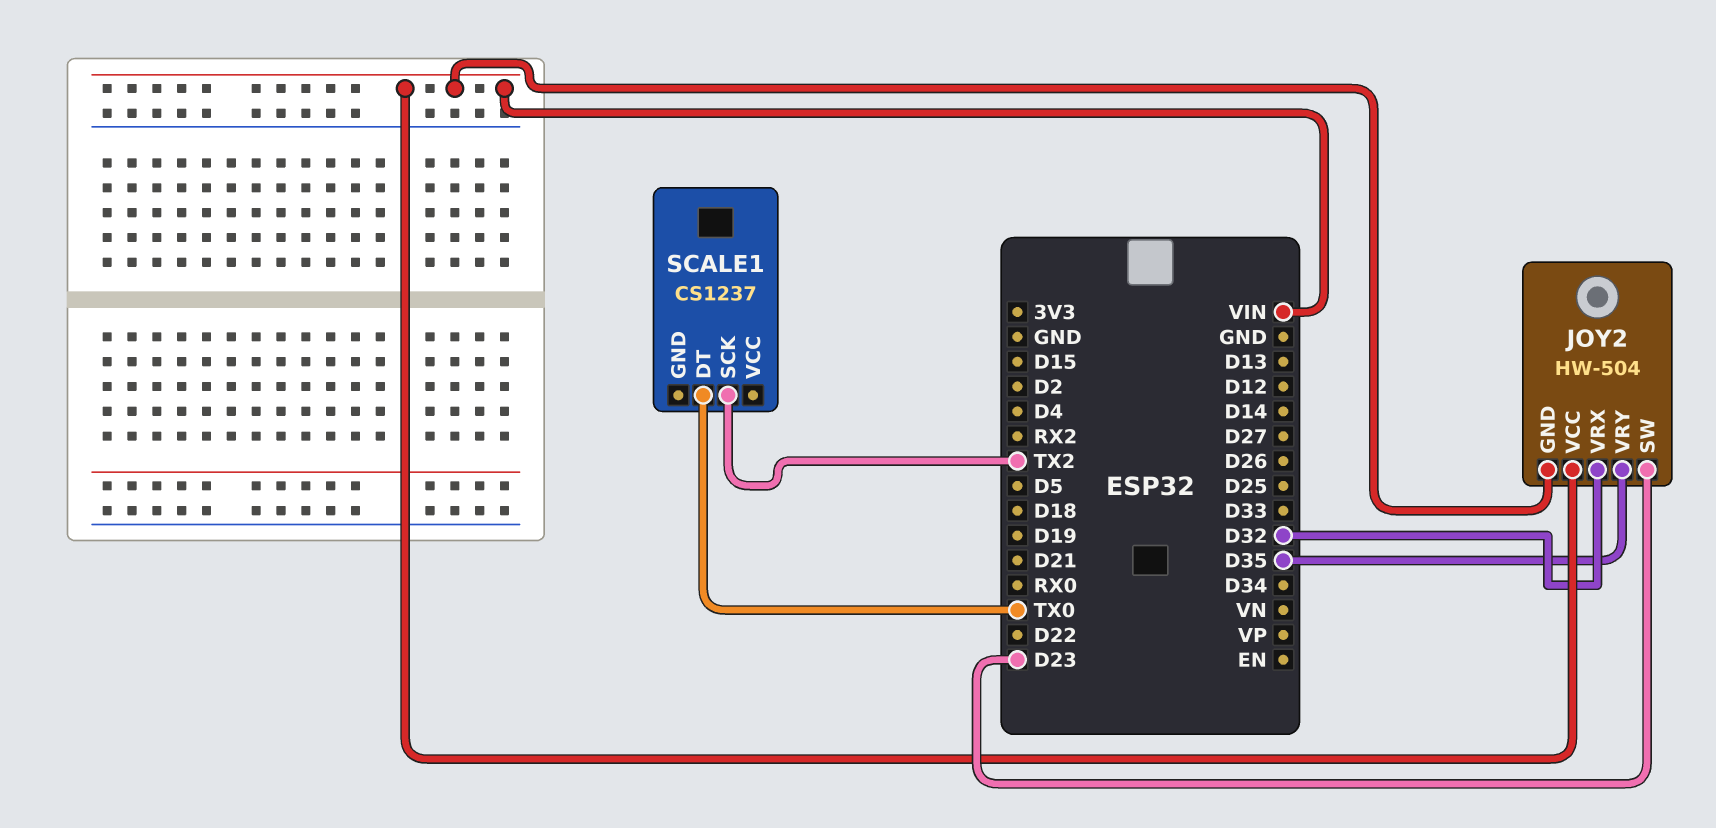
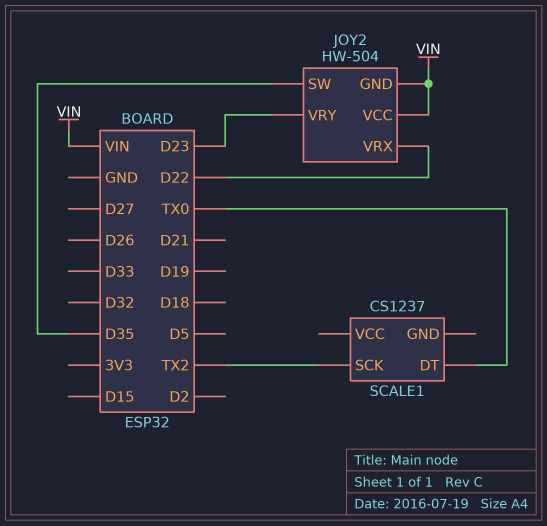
JOY2 pin SW: D23 -> D35
JOY2 pin VRX: D32 -> D22
JOY2 pin VRY: D35 -> D23

